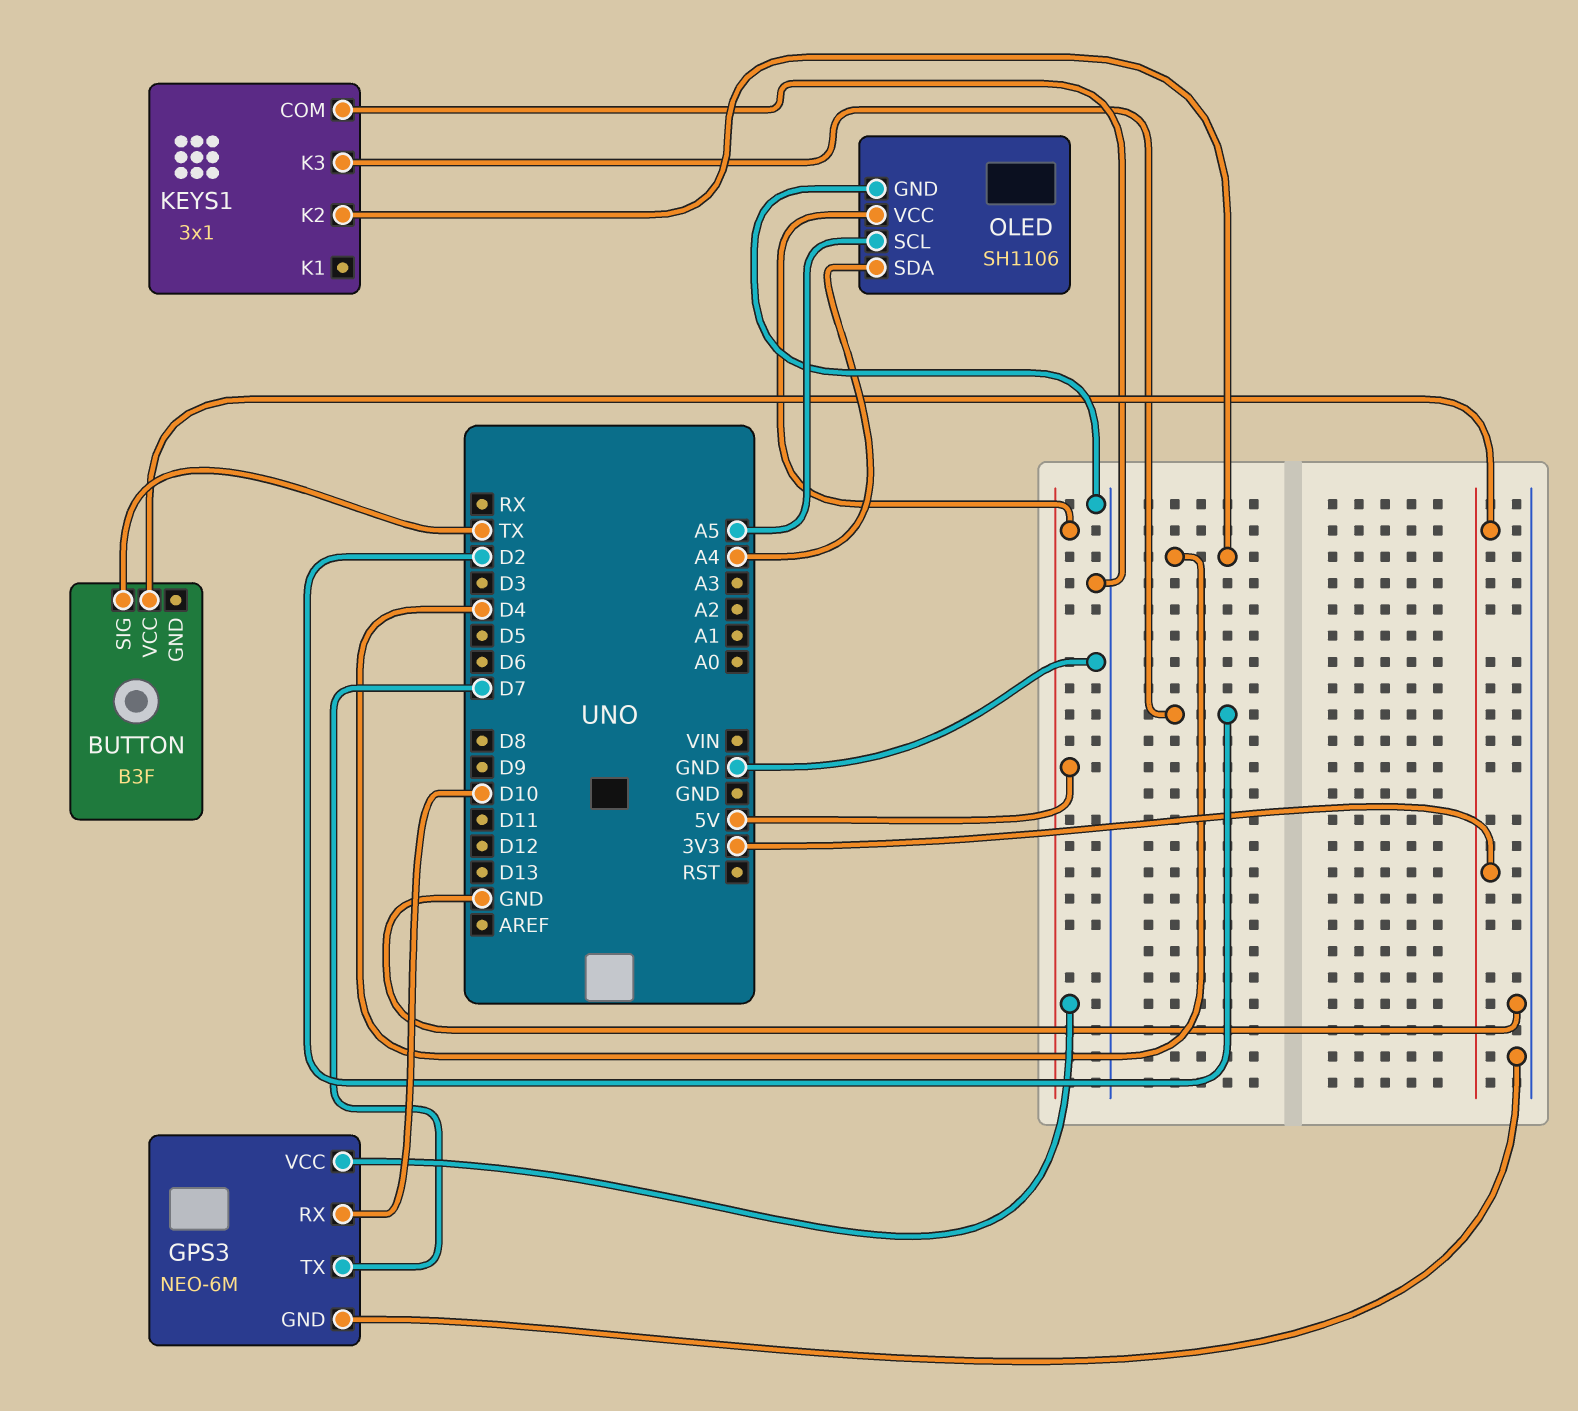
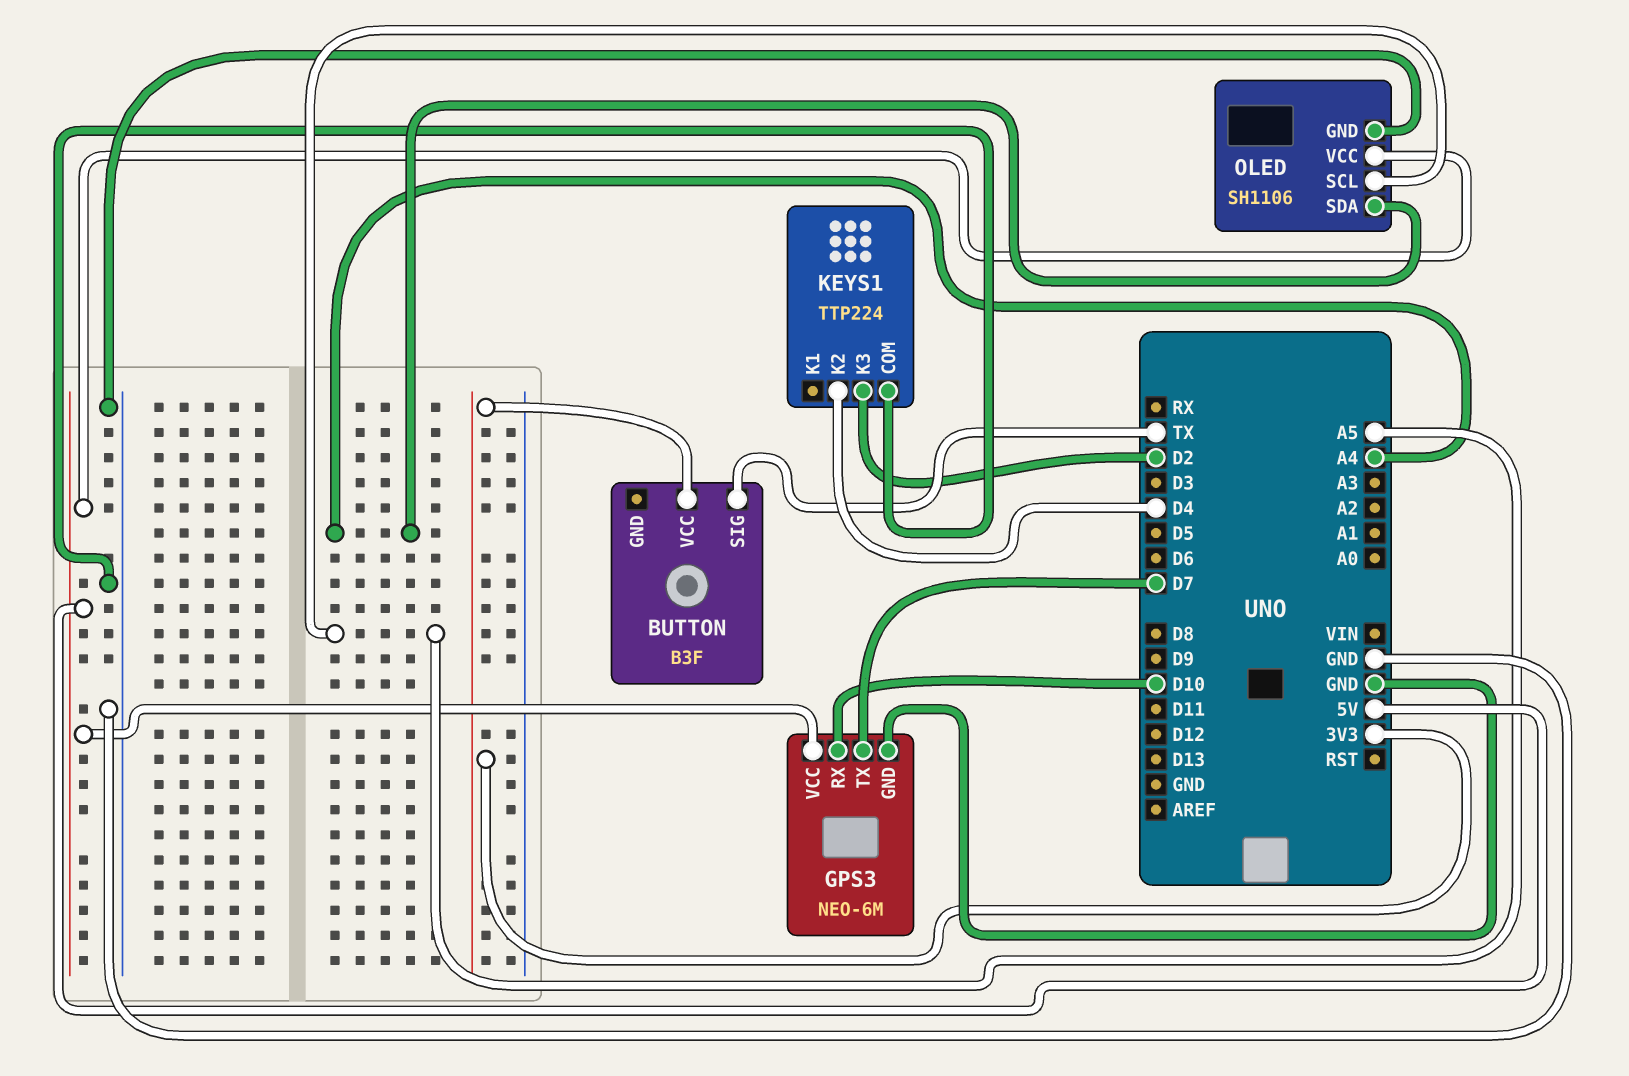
KEYS1: 3x1 -> TTP224

